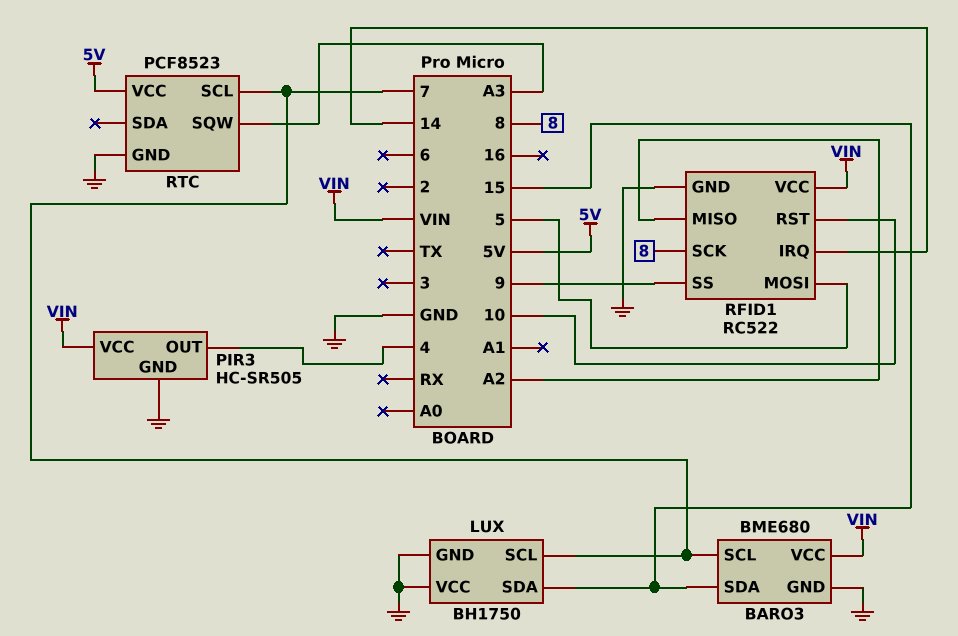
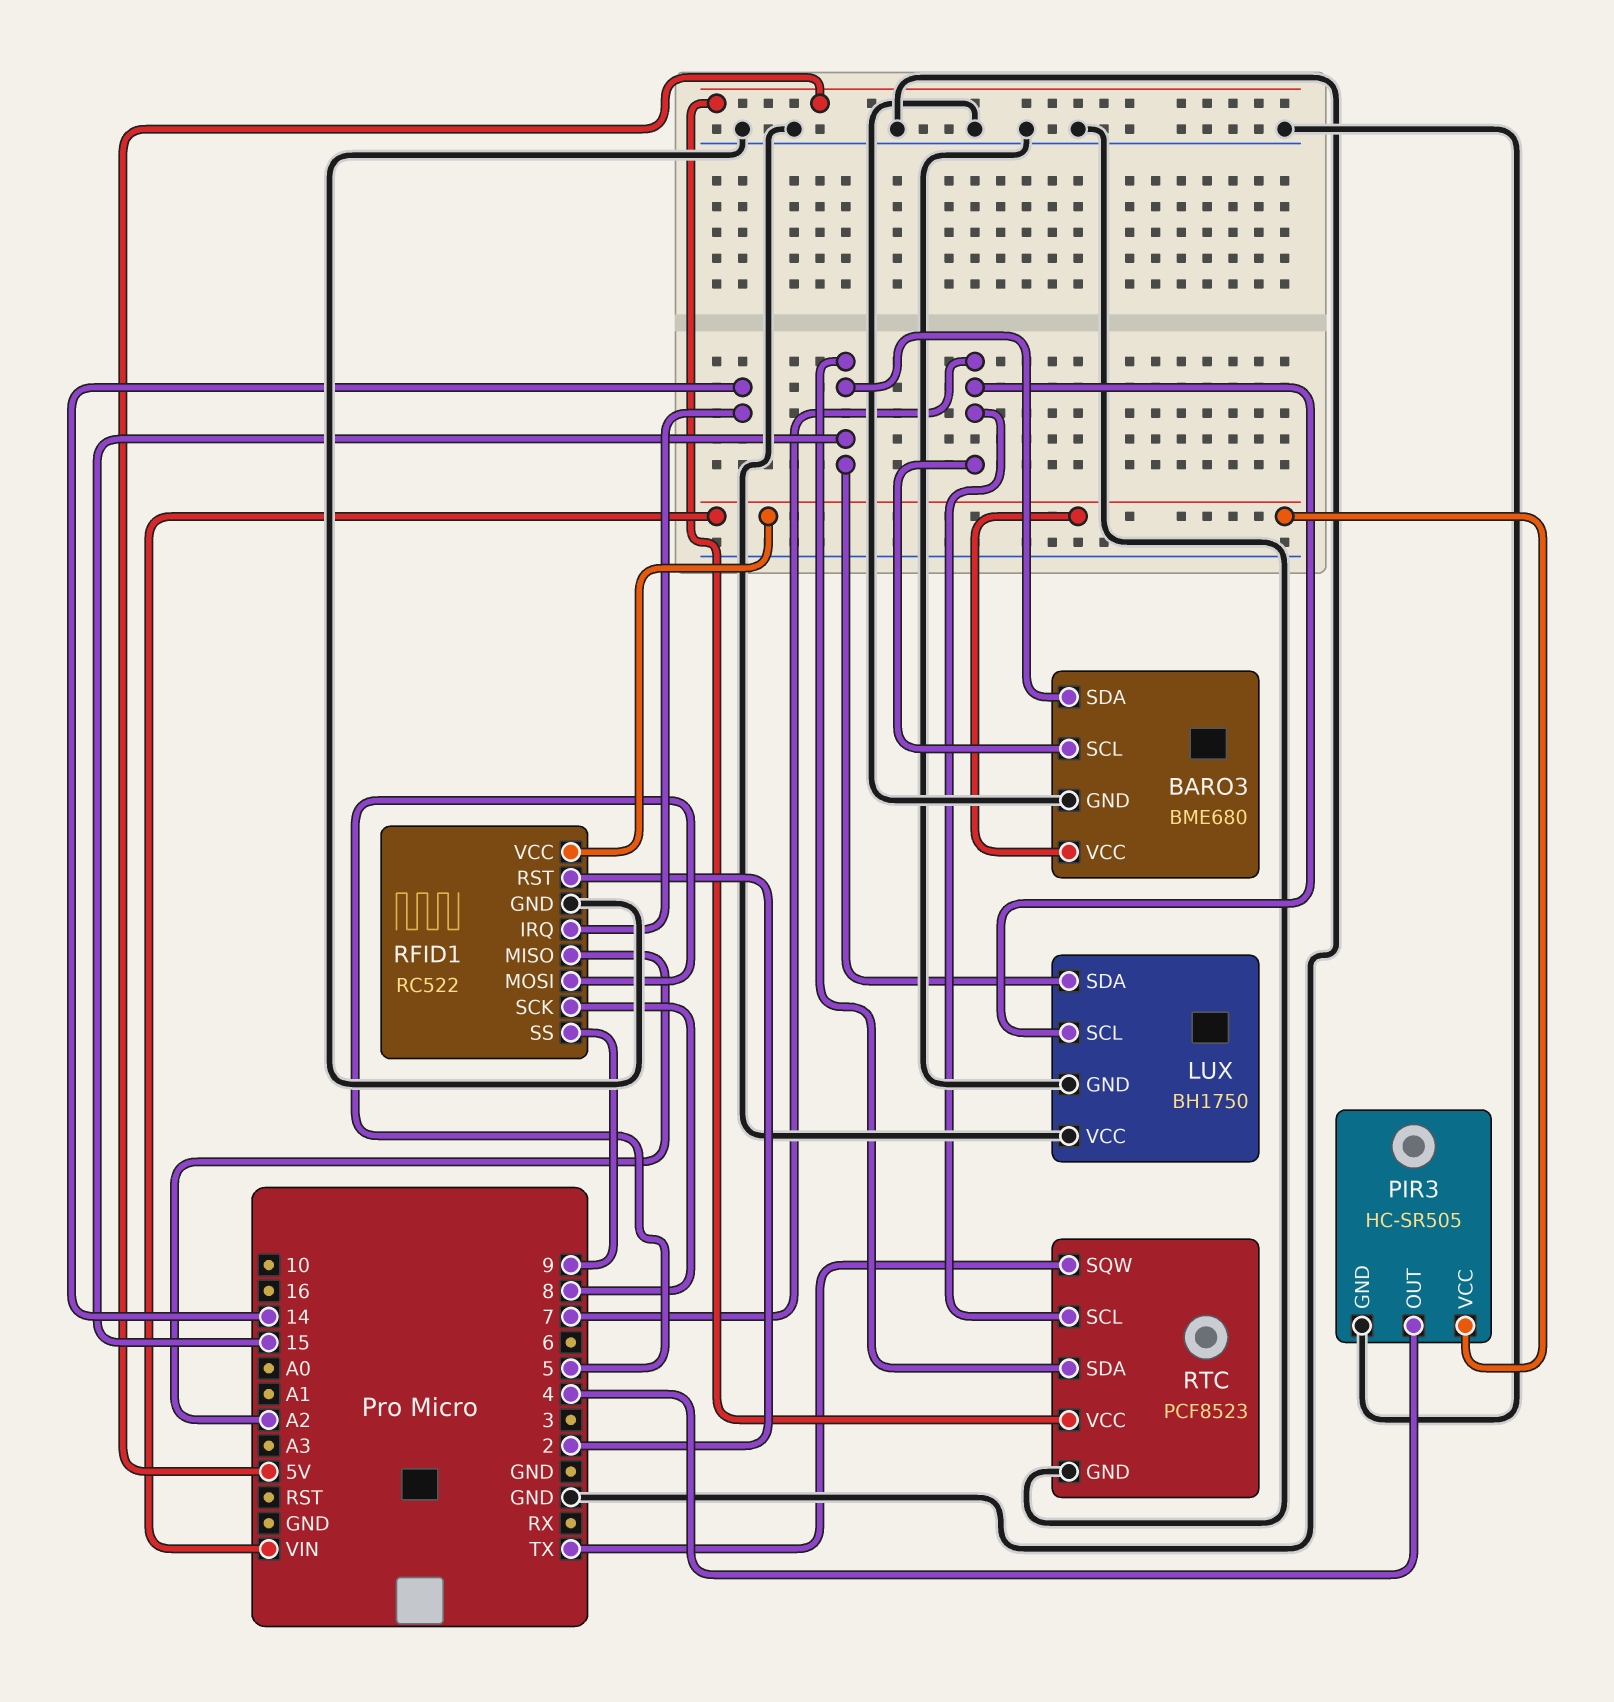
RFID1 pin RST: 10 -> 2
RTC pin SDA: none -> 15
RTC pin SQW: A3 -> TX

